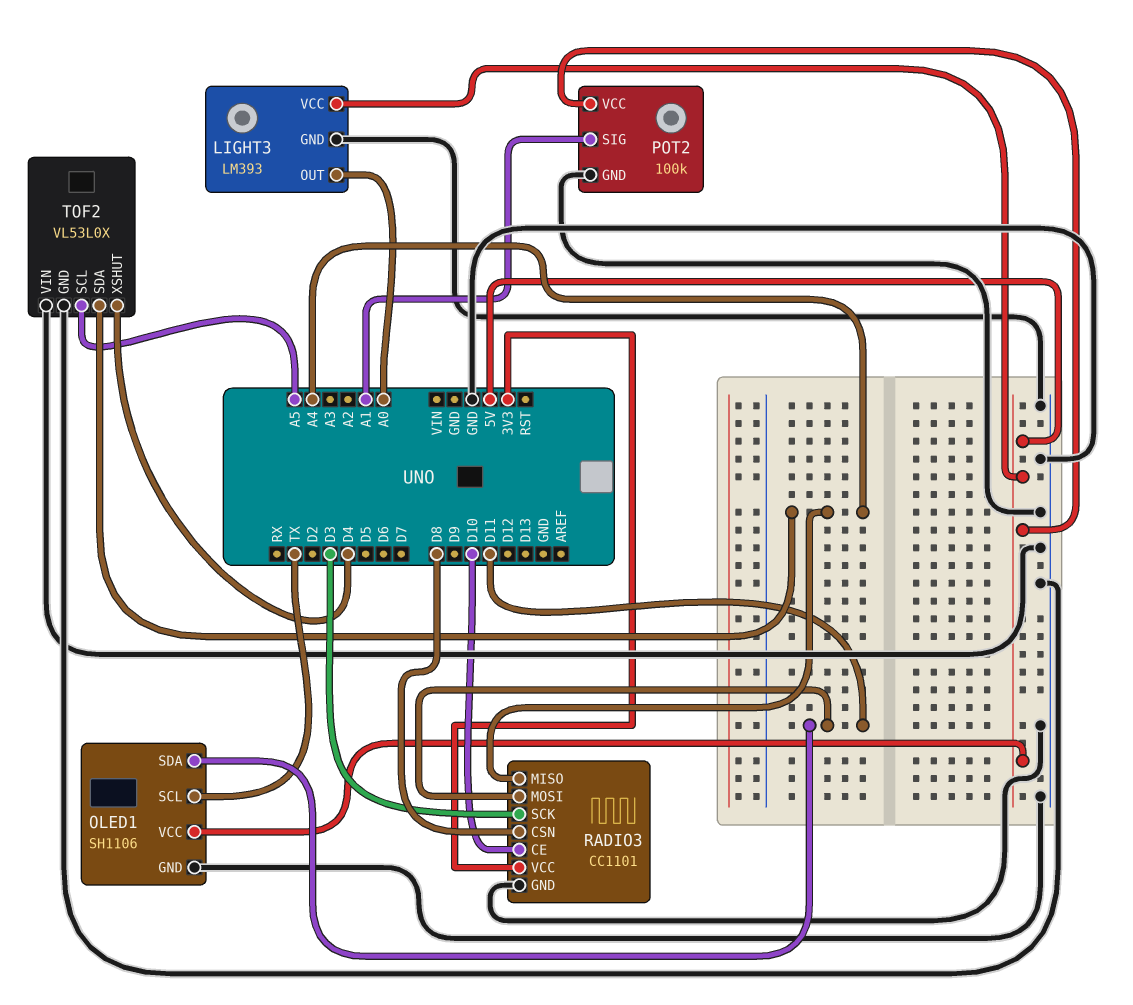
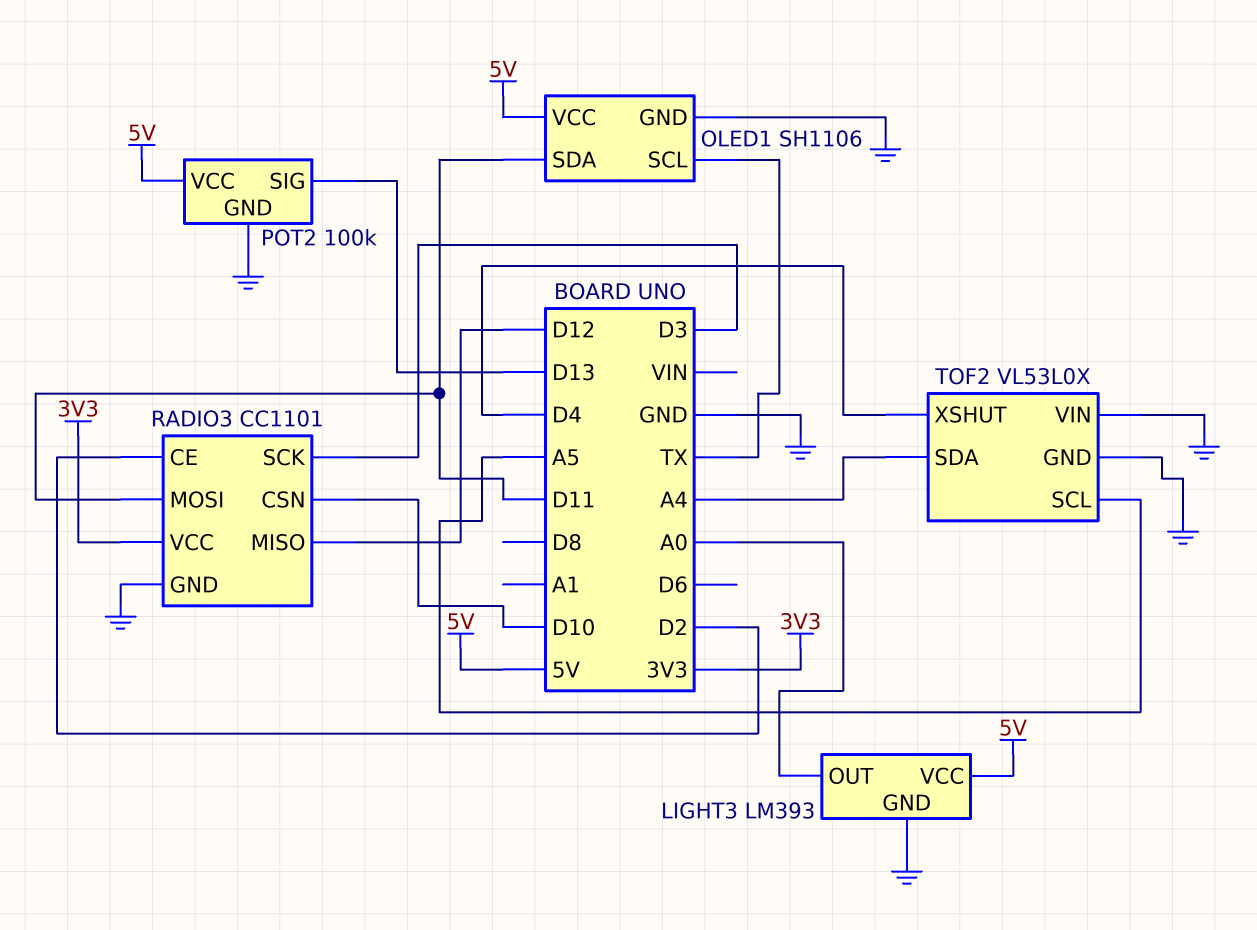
POT2 pin SIG: A1 -> D13
RADIO3 pin CE: D10 -> D2
RADIO3 pin CSN: D8 -> D10
RADIO3 pin MISO: A4 -> D12

